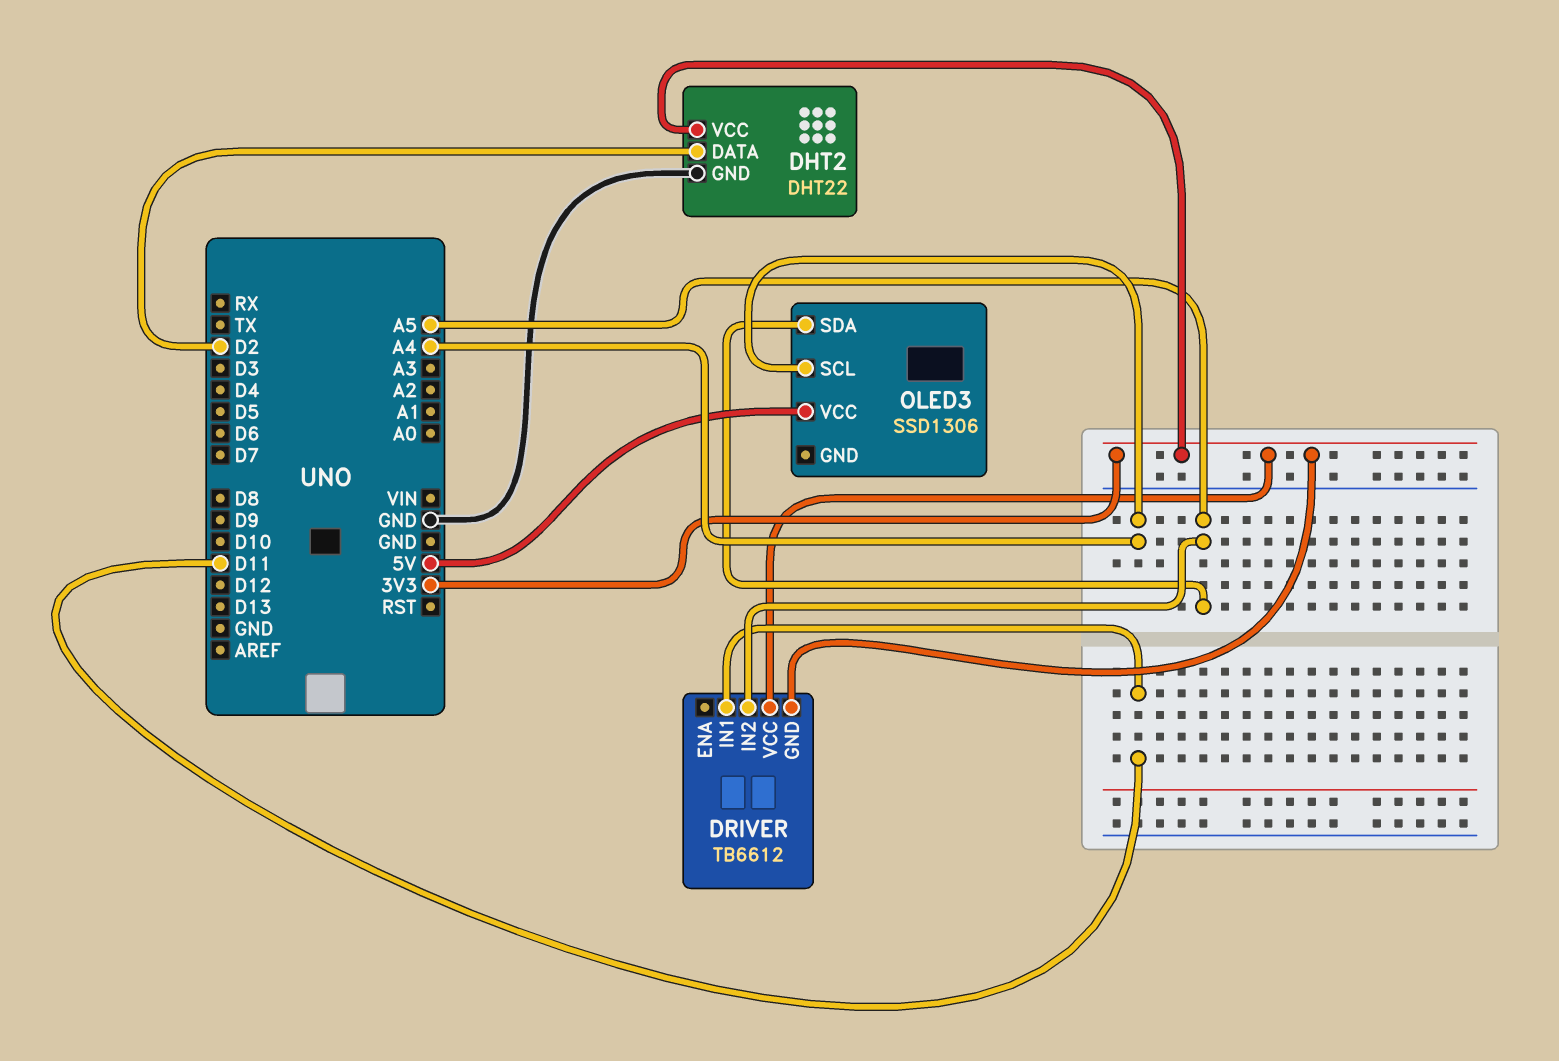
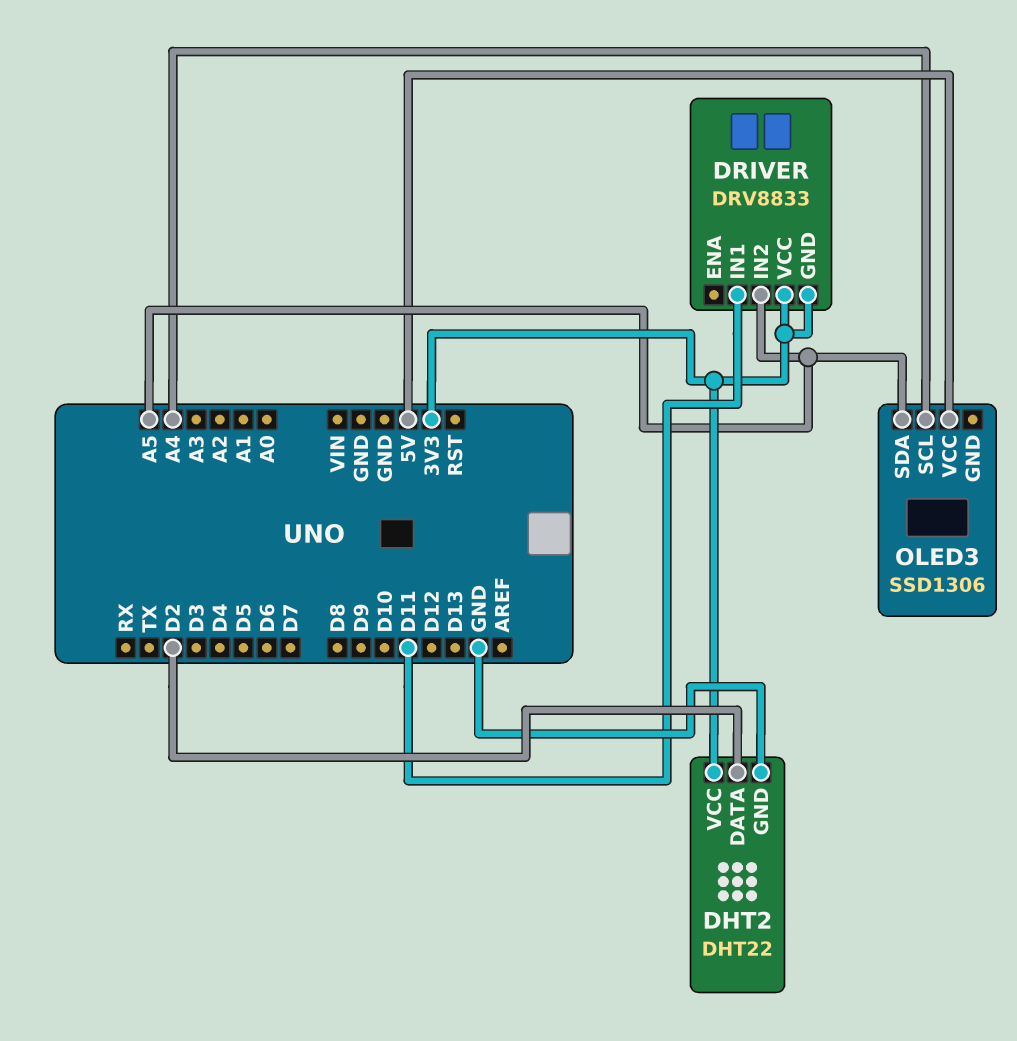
DRIVER: TB6612 -> DRV8833

